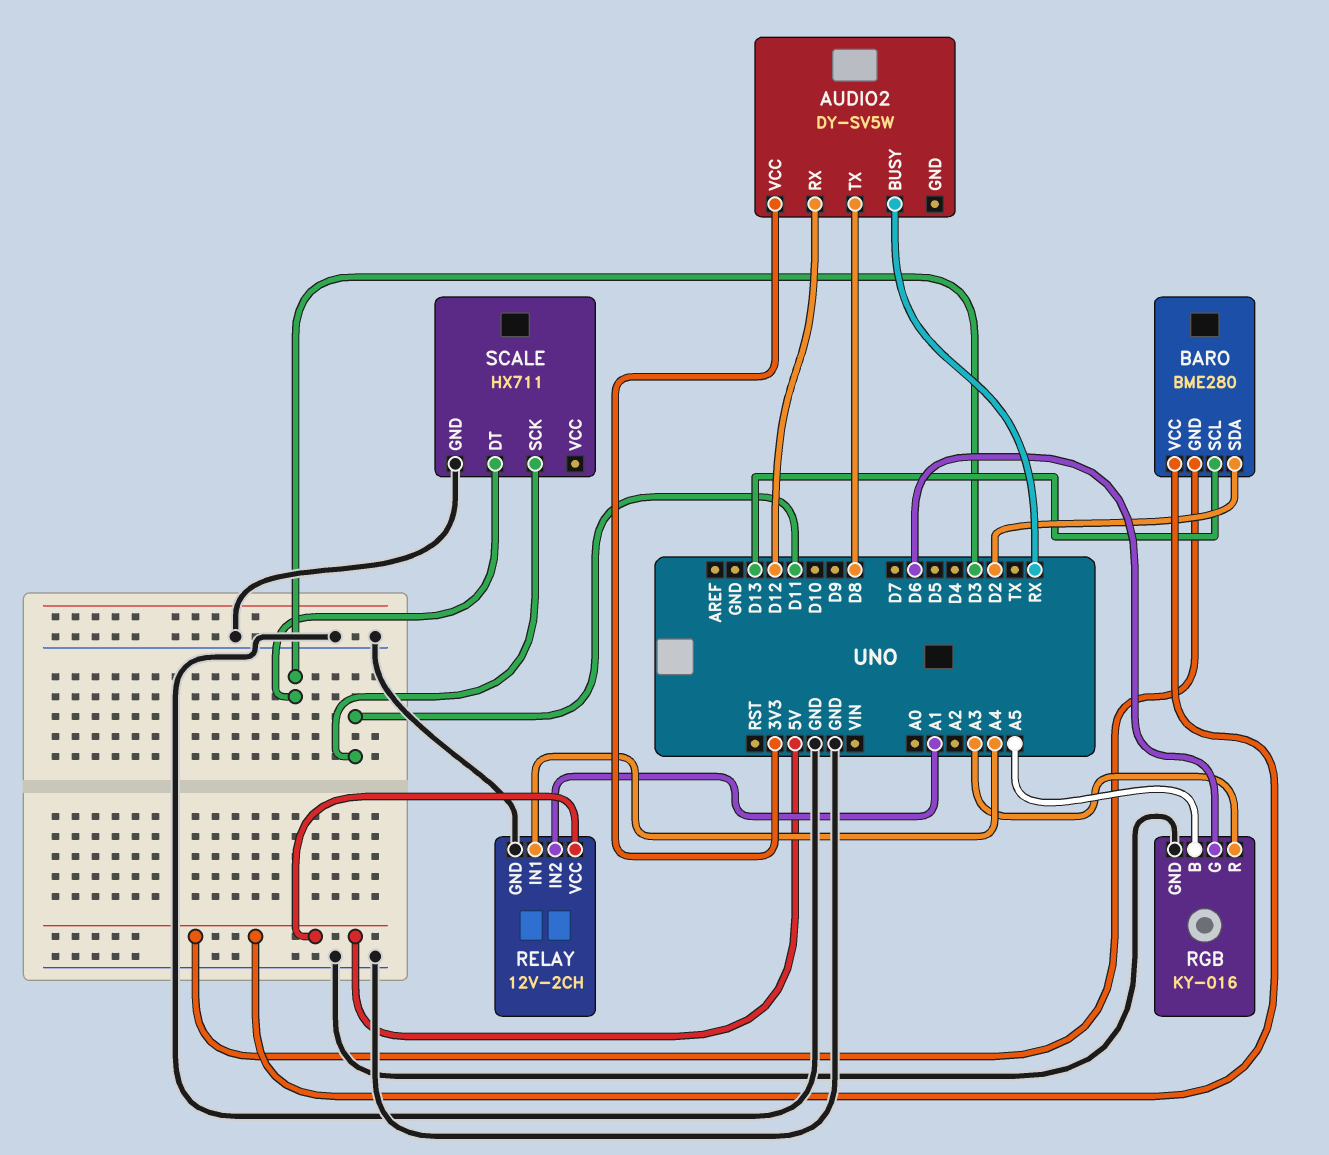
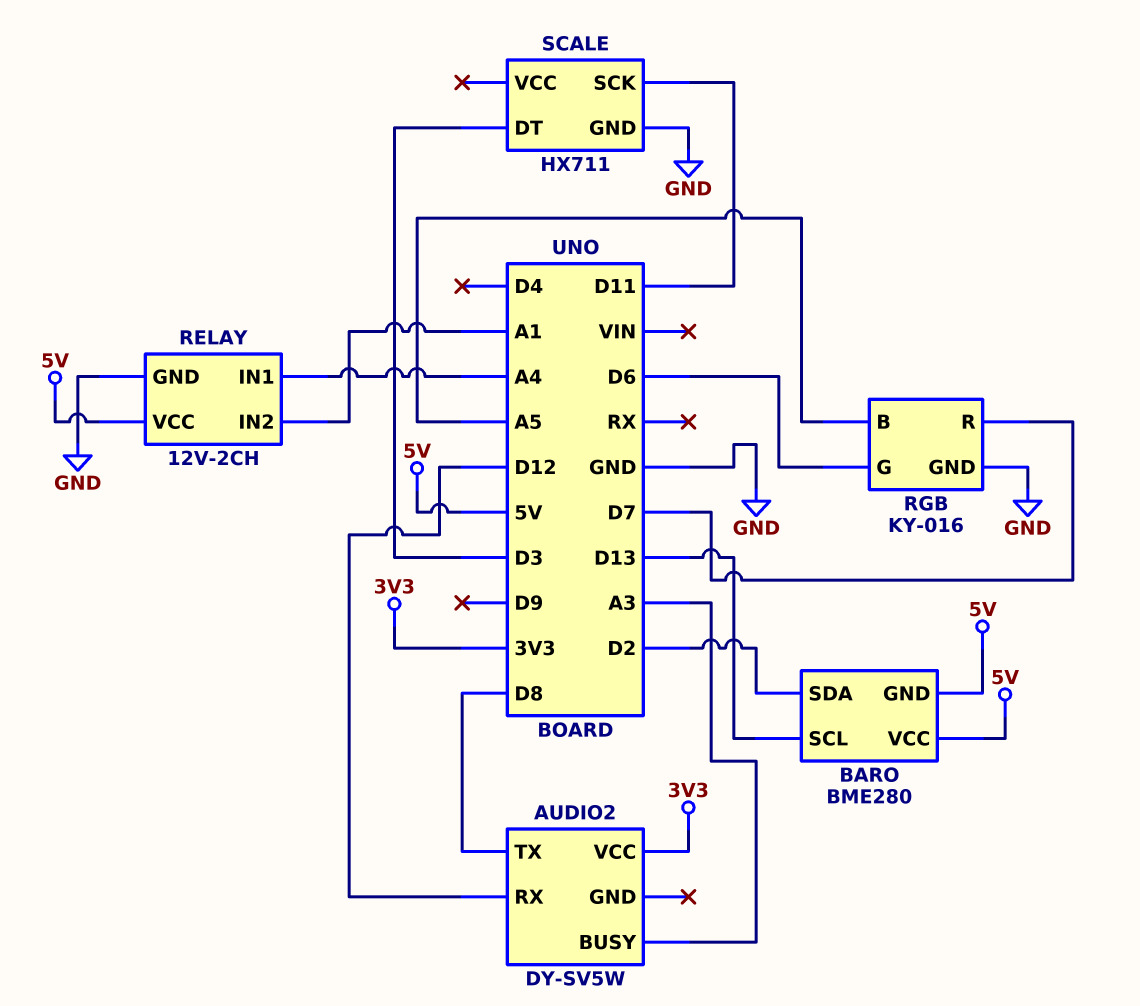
AUDIO2 pin BUSY: RX -> A3
RGB pin R: A3 -> D7

